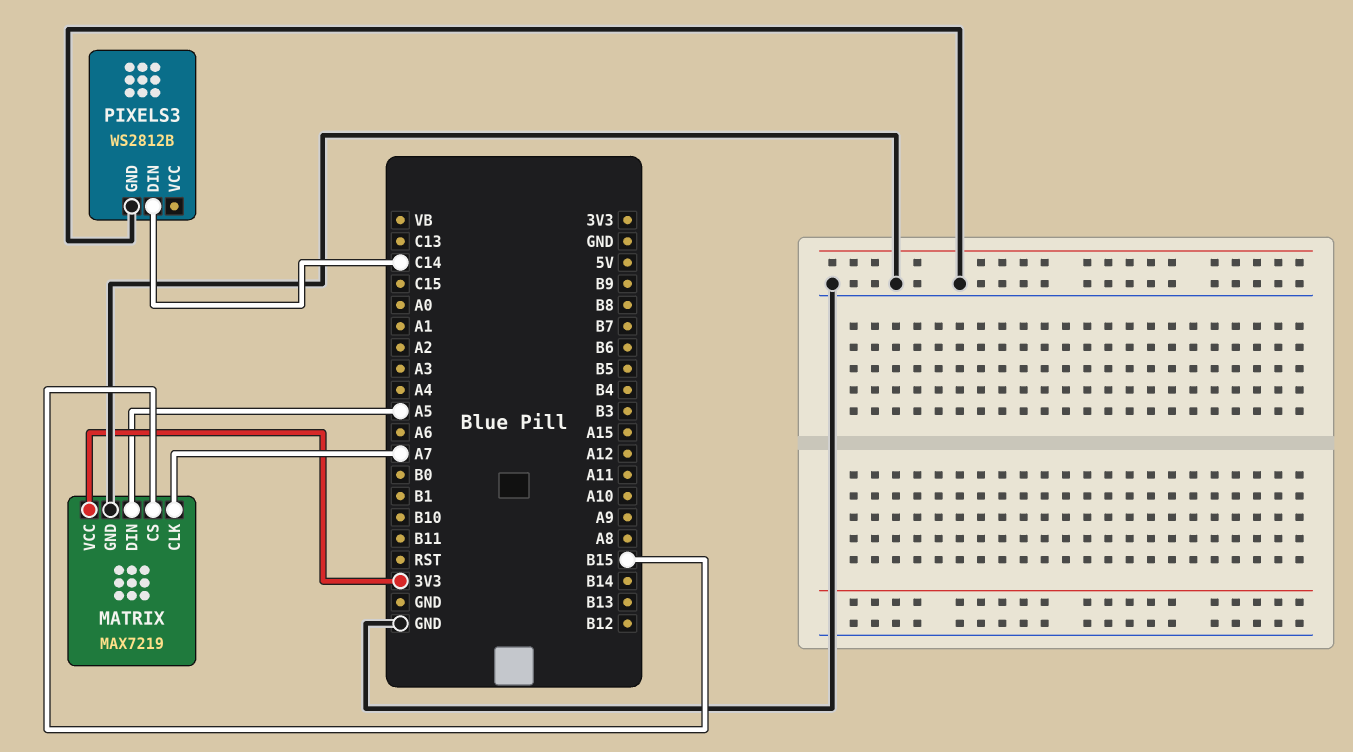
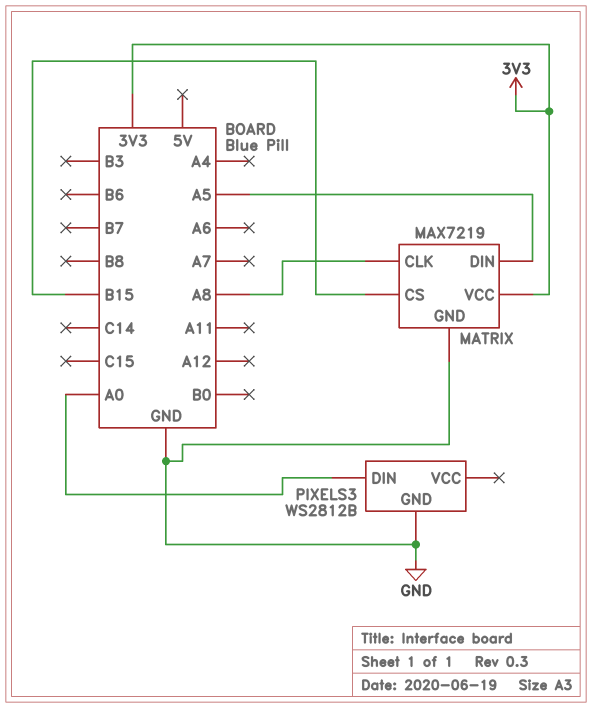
MATRIX pin CLK: A7 -> A8
PIXELS3 pin DIN: C14 -> A0

